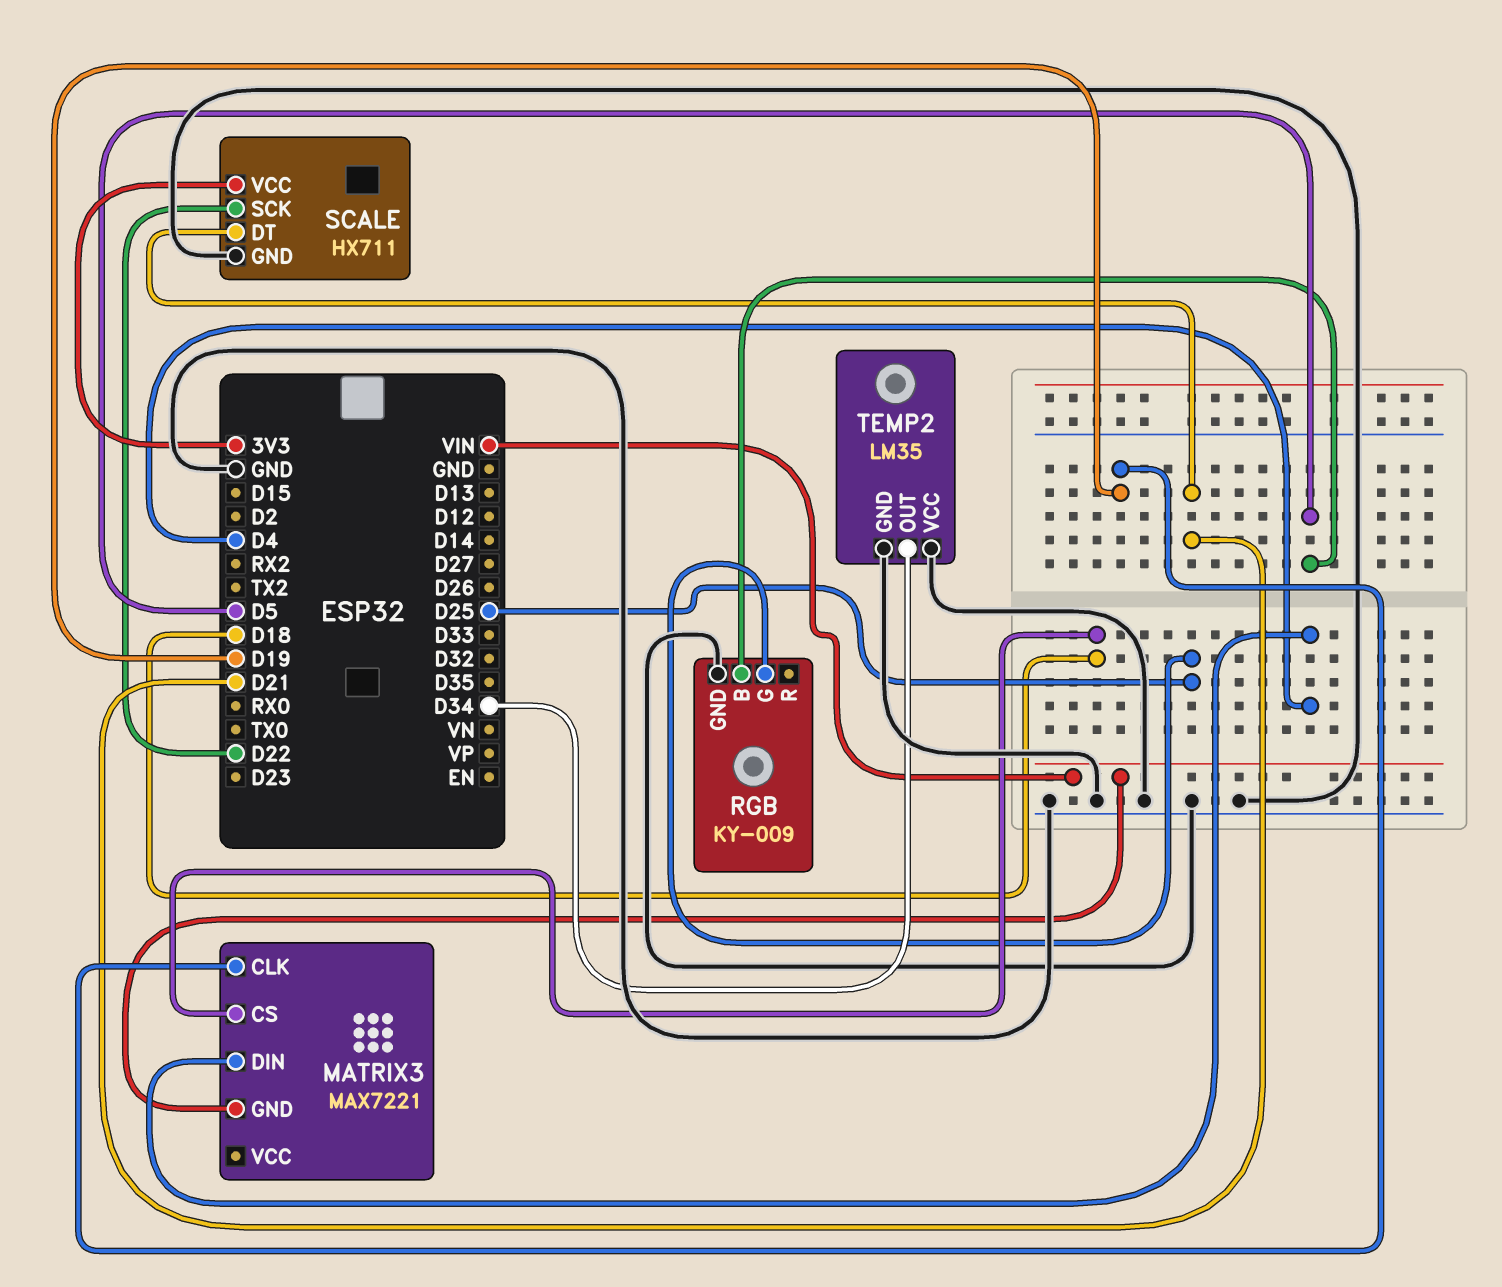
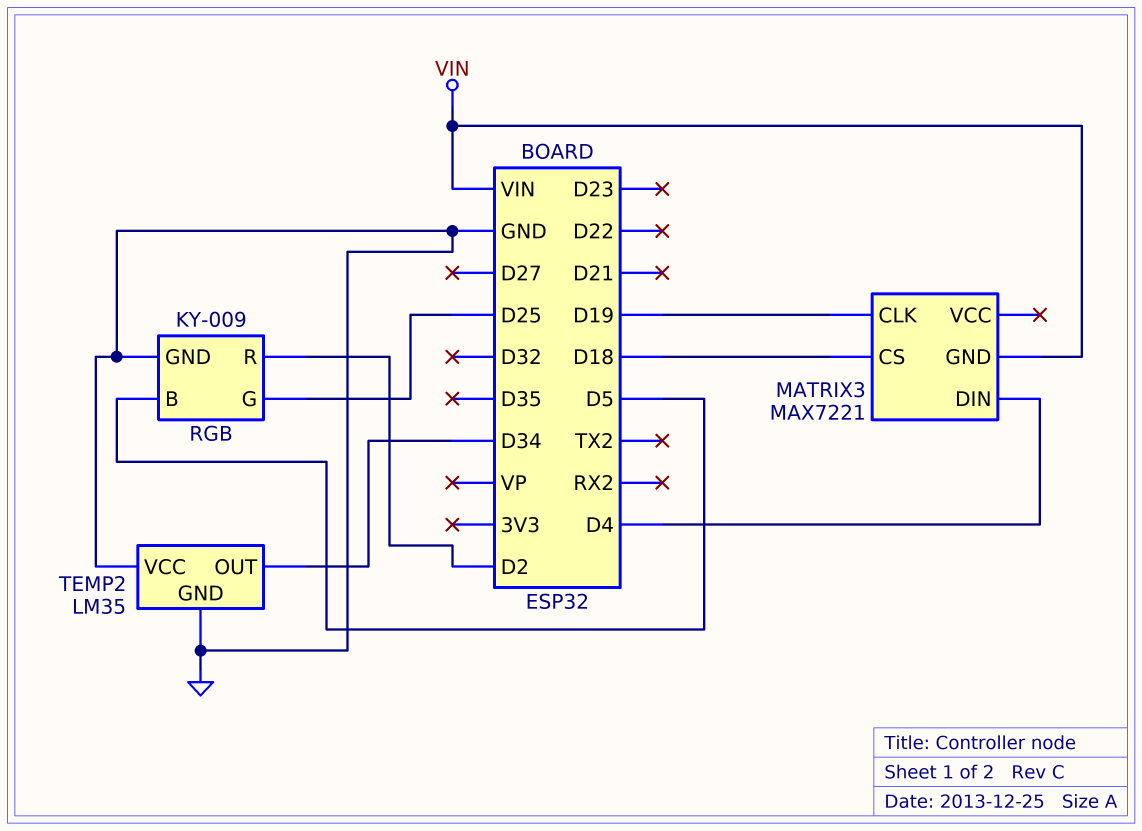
RGB pin R: none -> D2
SCALE: HX711 -> none
SCALE pin DT: D21 -> none
SCALE pin GND: GND -> none
SCALE pin SCK: D22 -> none
SCALE pin VCC: 3V3 -> none

